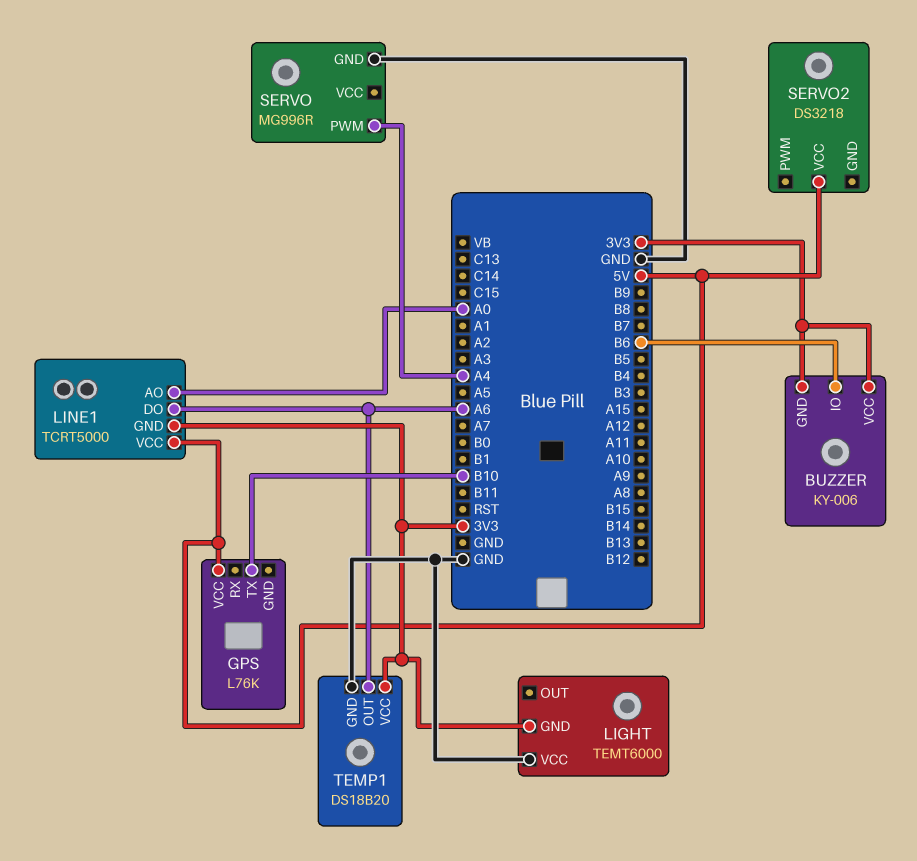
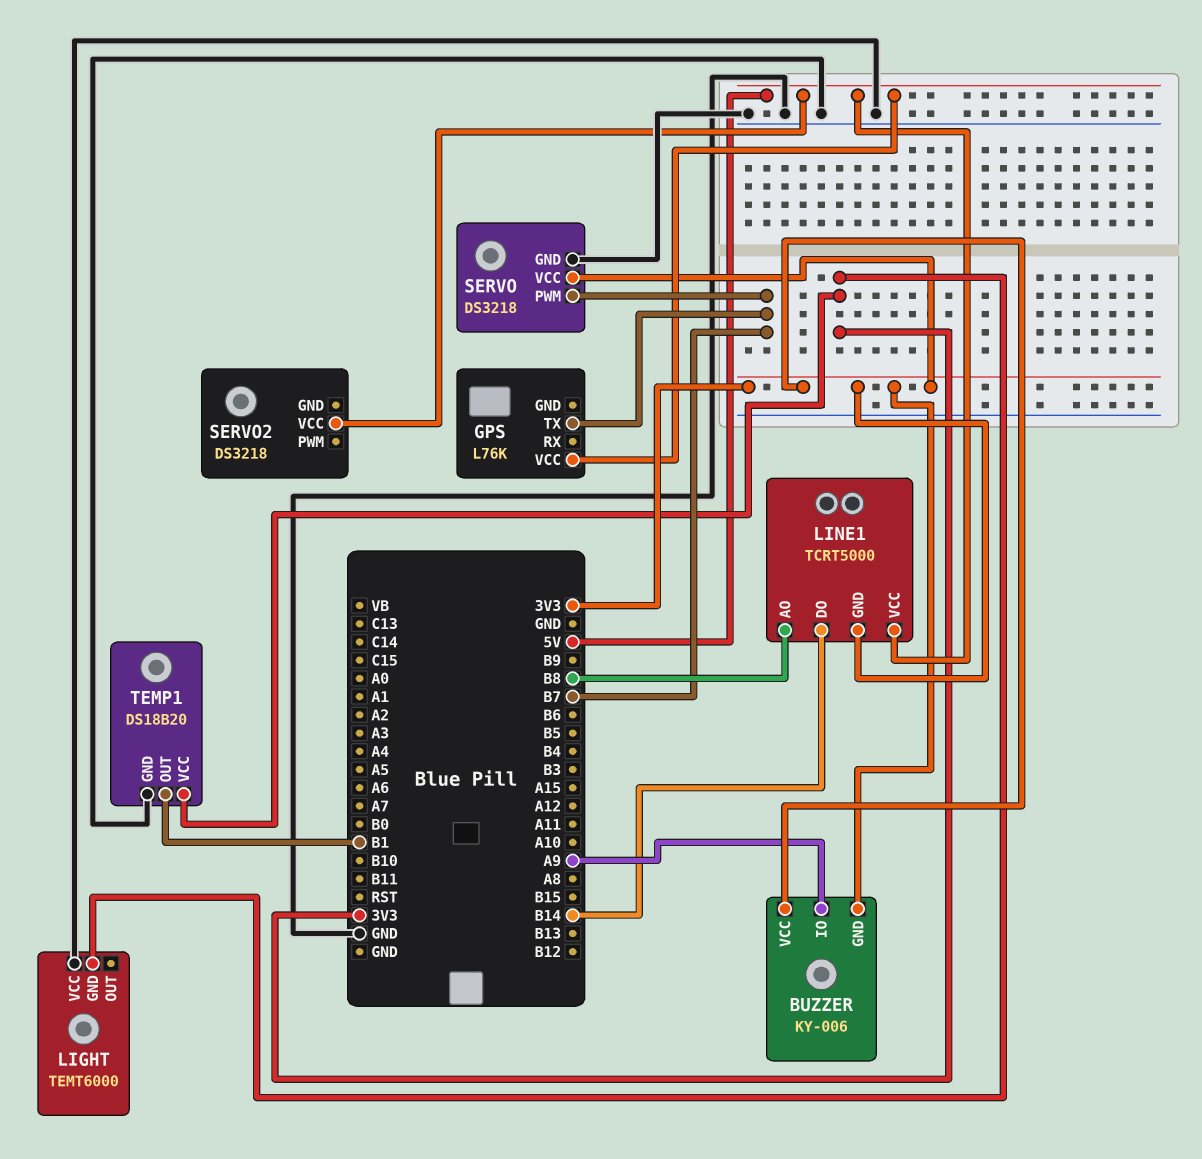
BUZZER pin IO: B6 -> A9
GPS pin TX: B10 -> B7
LINE1 pin AO: A0 -> B8
LINE1 pin DO: A6 -> B14
SERVO: MG996R -> DS3218
SERVO pin PWM: A4 -> B7
SERVO pin VCC: none -> 3V3
TEMP1 pin OUT: A6 -> B1

